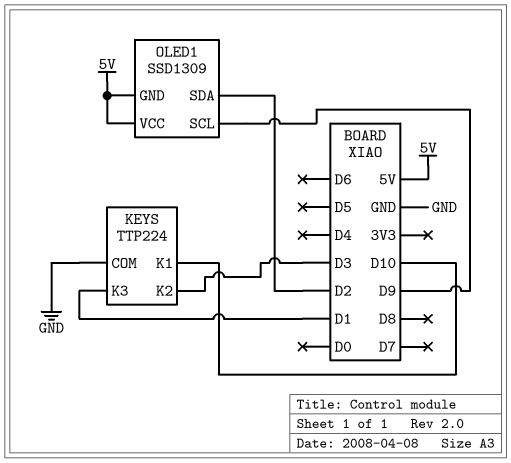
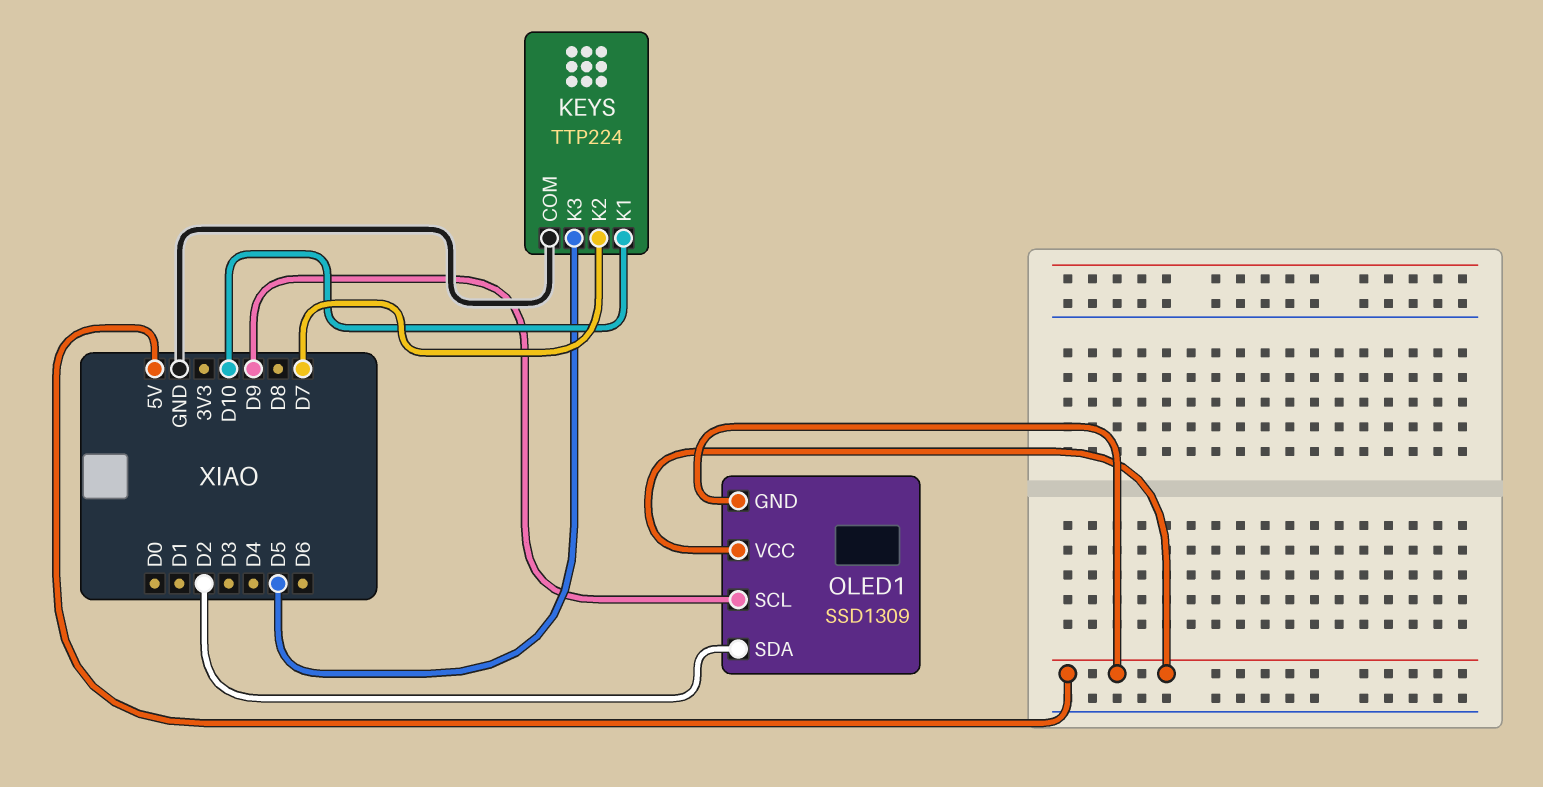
KEYS pin K2: D3 -> D7
KEYS pin K3: D1 -> D5

